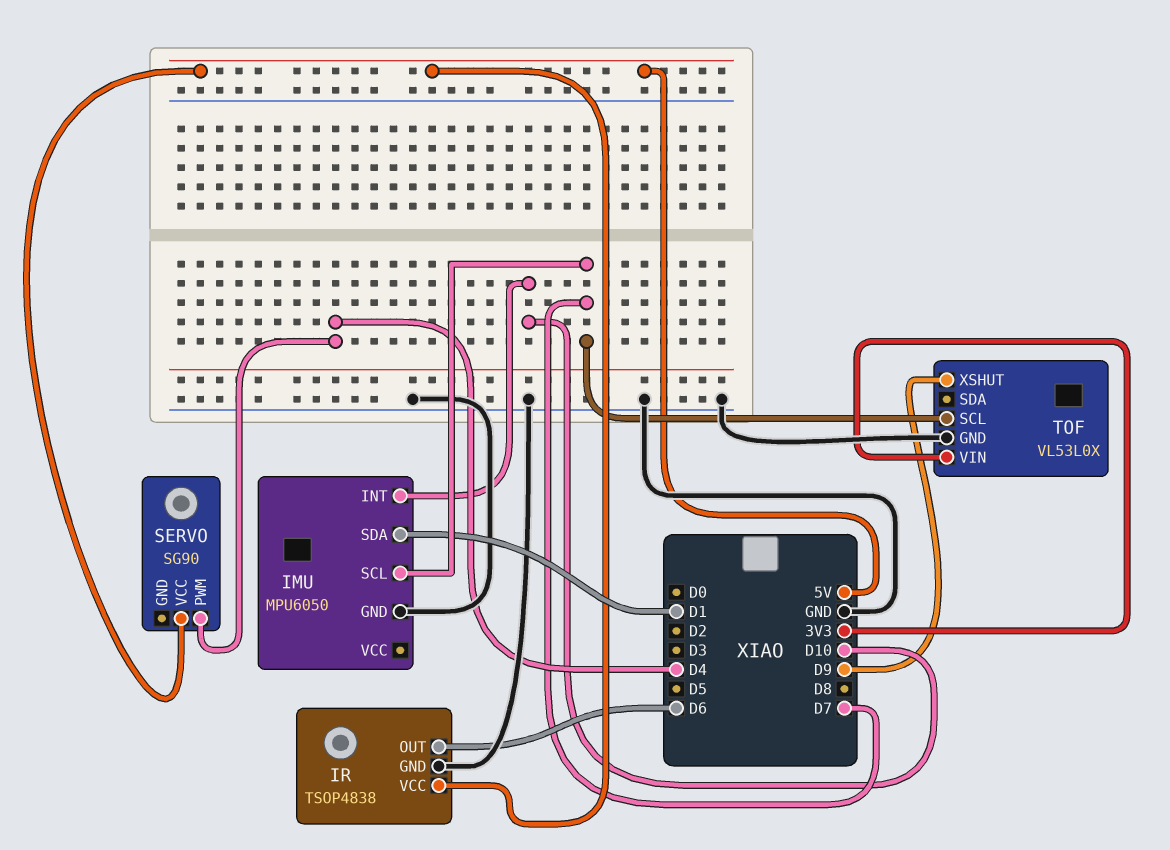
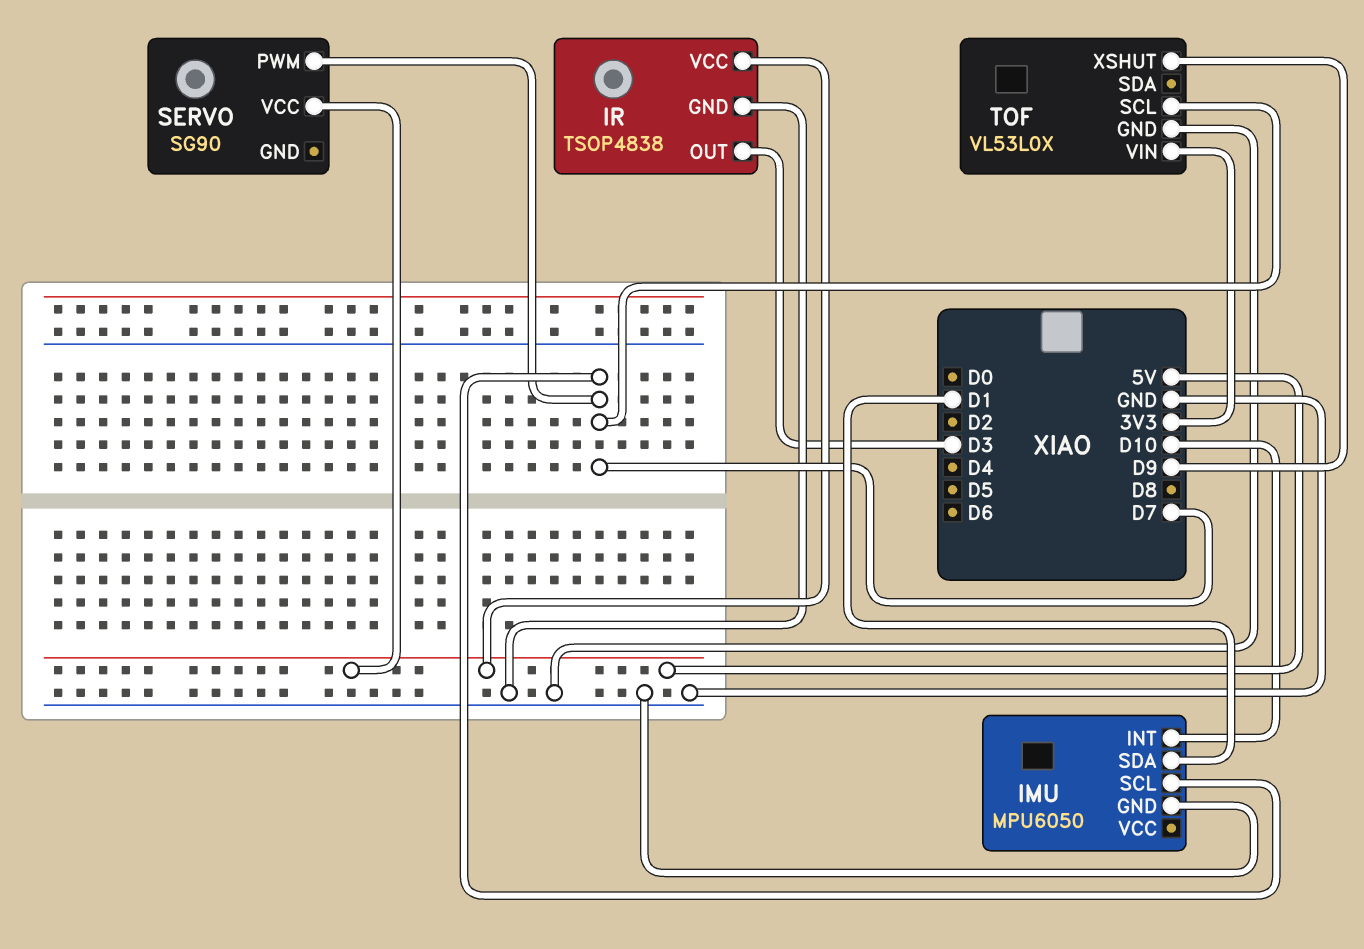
IR pin OUT: D6 -> D3
SERVO pin PWM: D4 -> D7

